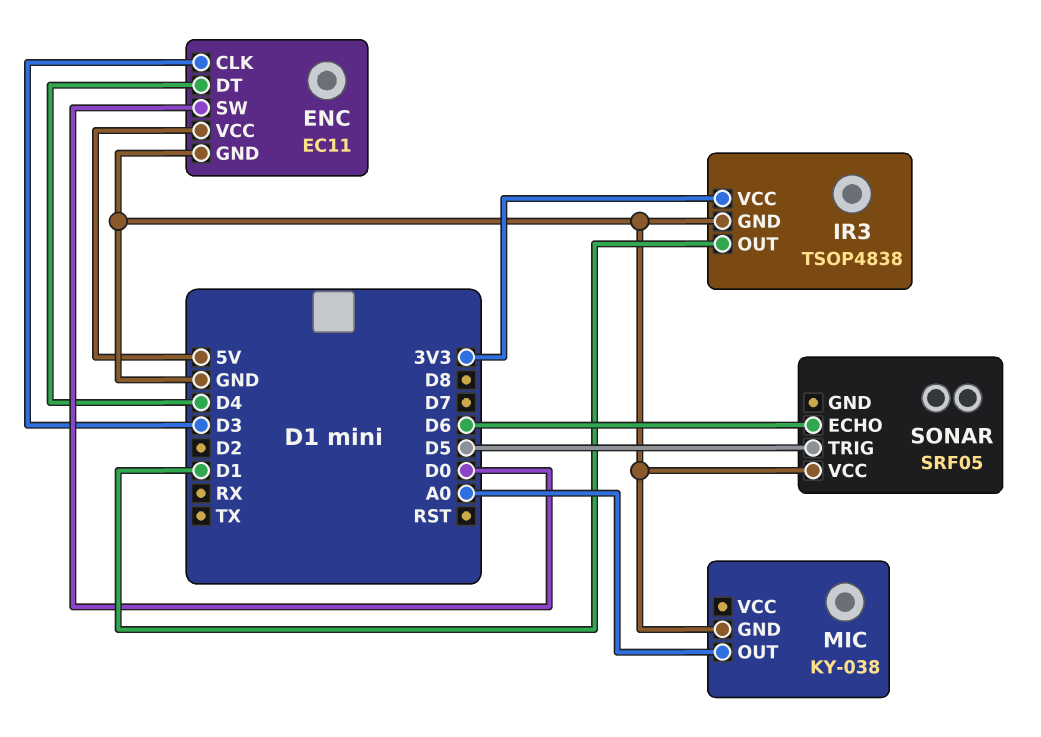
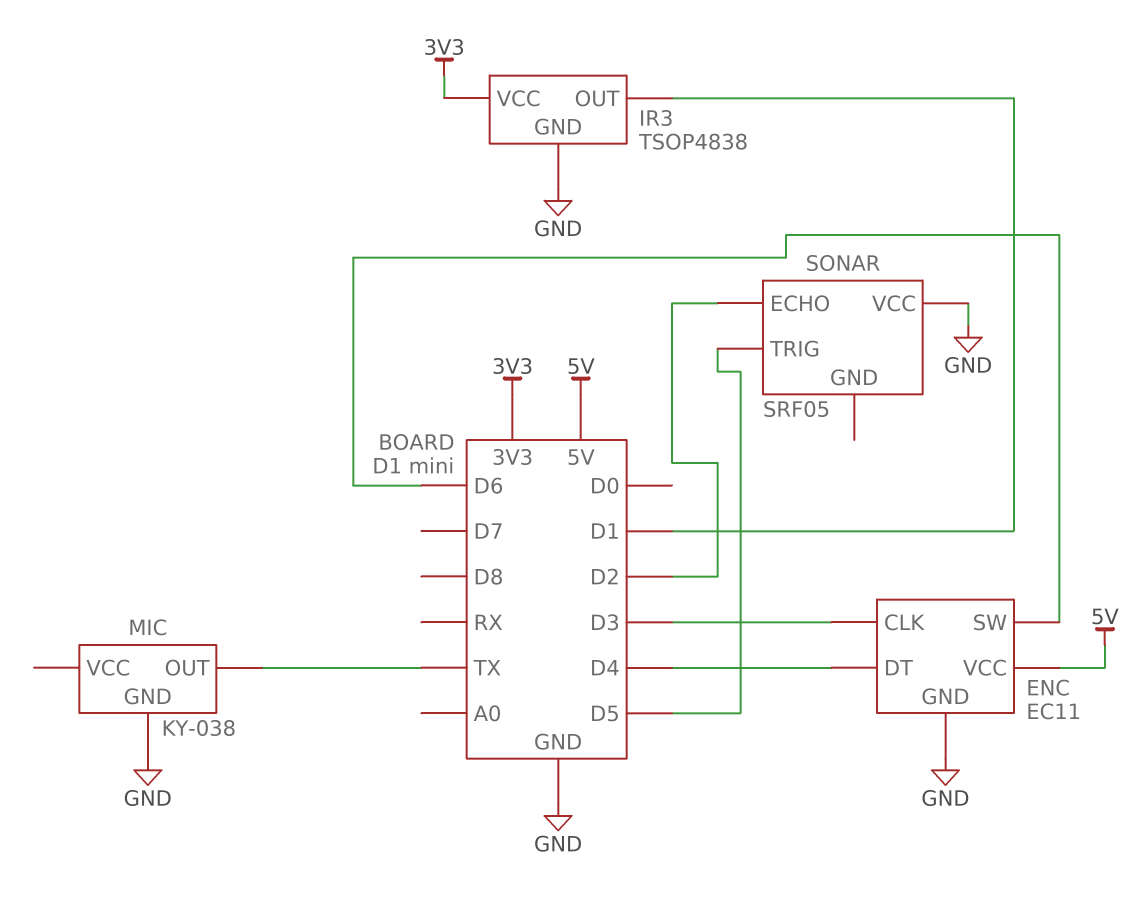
ENC pin SW: D0 -> D6
MIC pin OUT: A0 -> TX
SONAR pin ECHO: D6 -> D2

